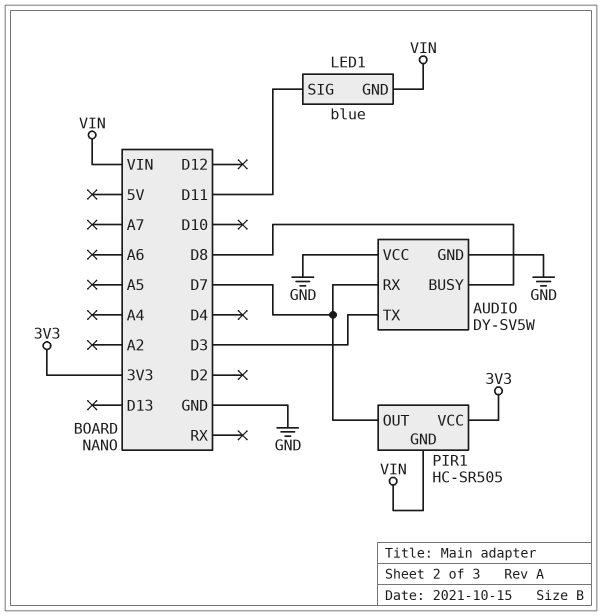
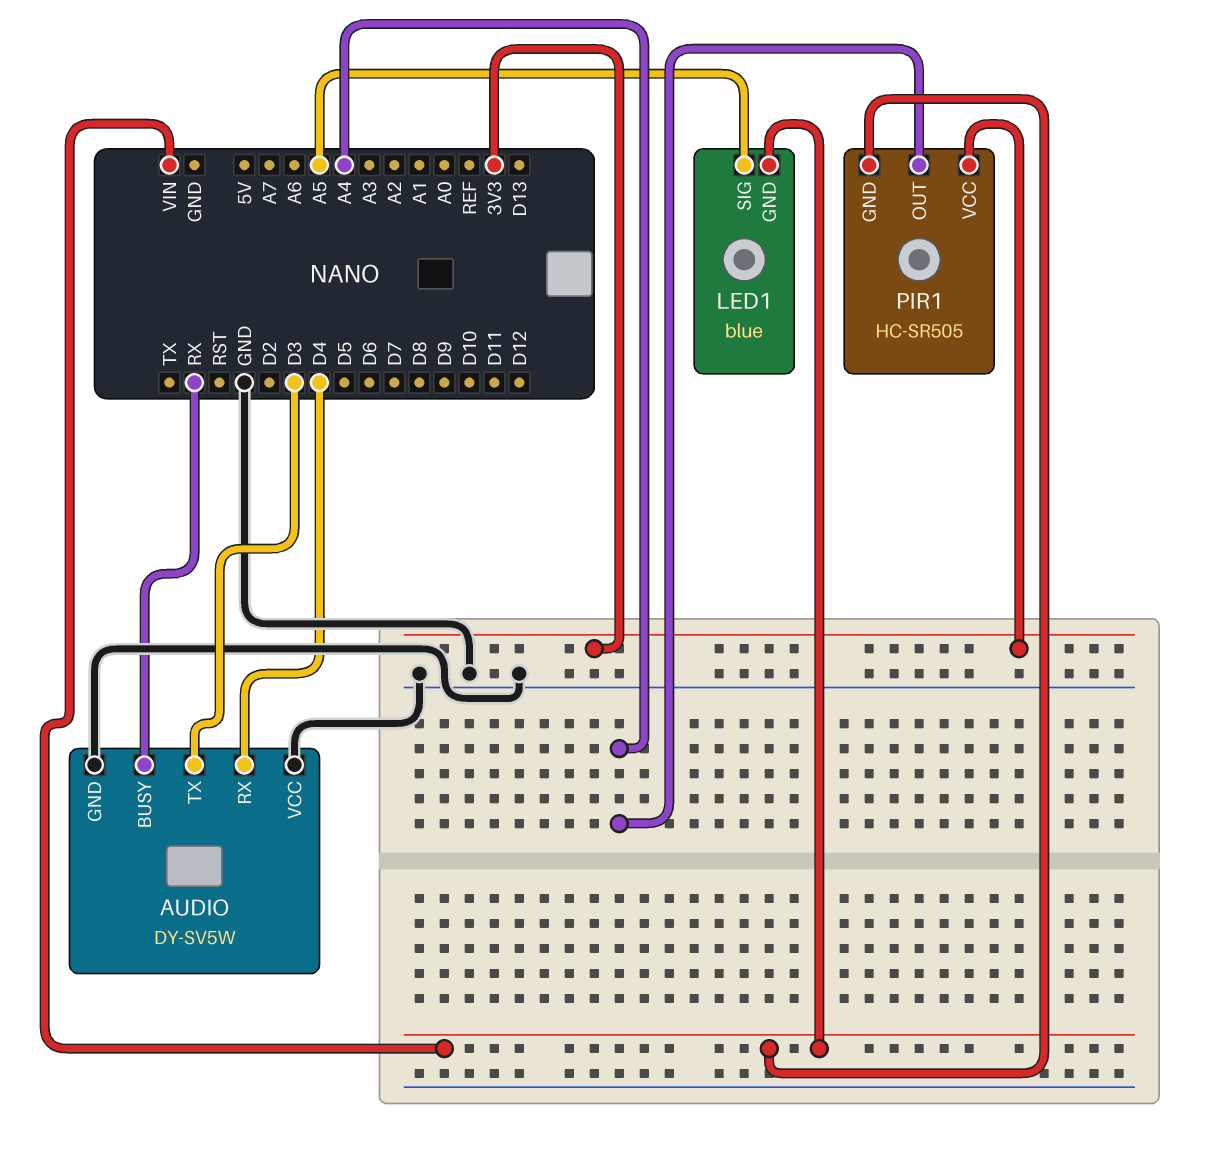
AUDIO pin BUSY: D8 -> RX
AUDIO pin RX: D7 -> D4
LED1 pin SIG: D11 -> A5
PIR1 pin OUT: D7 -> A4

